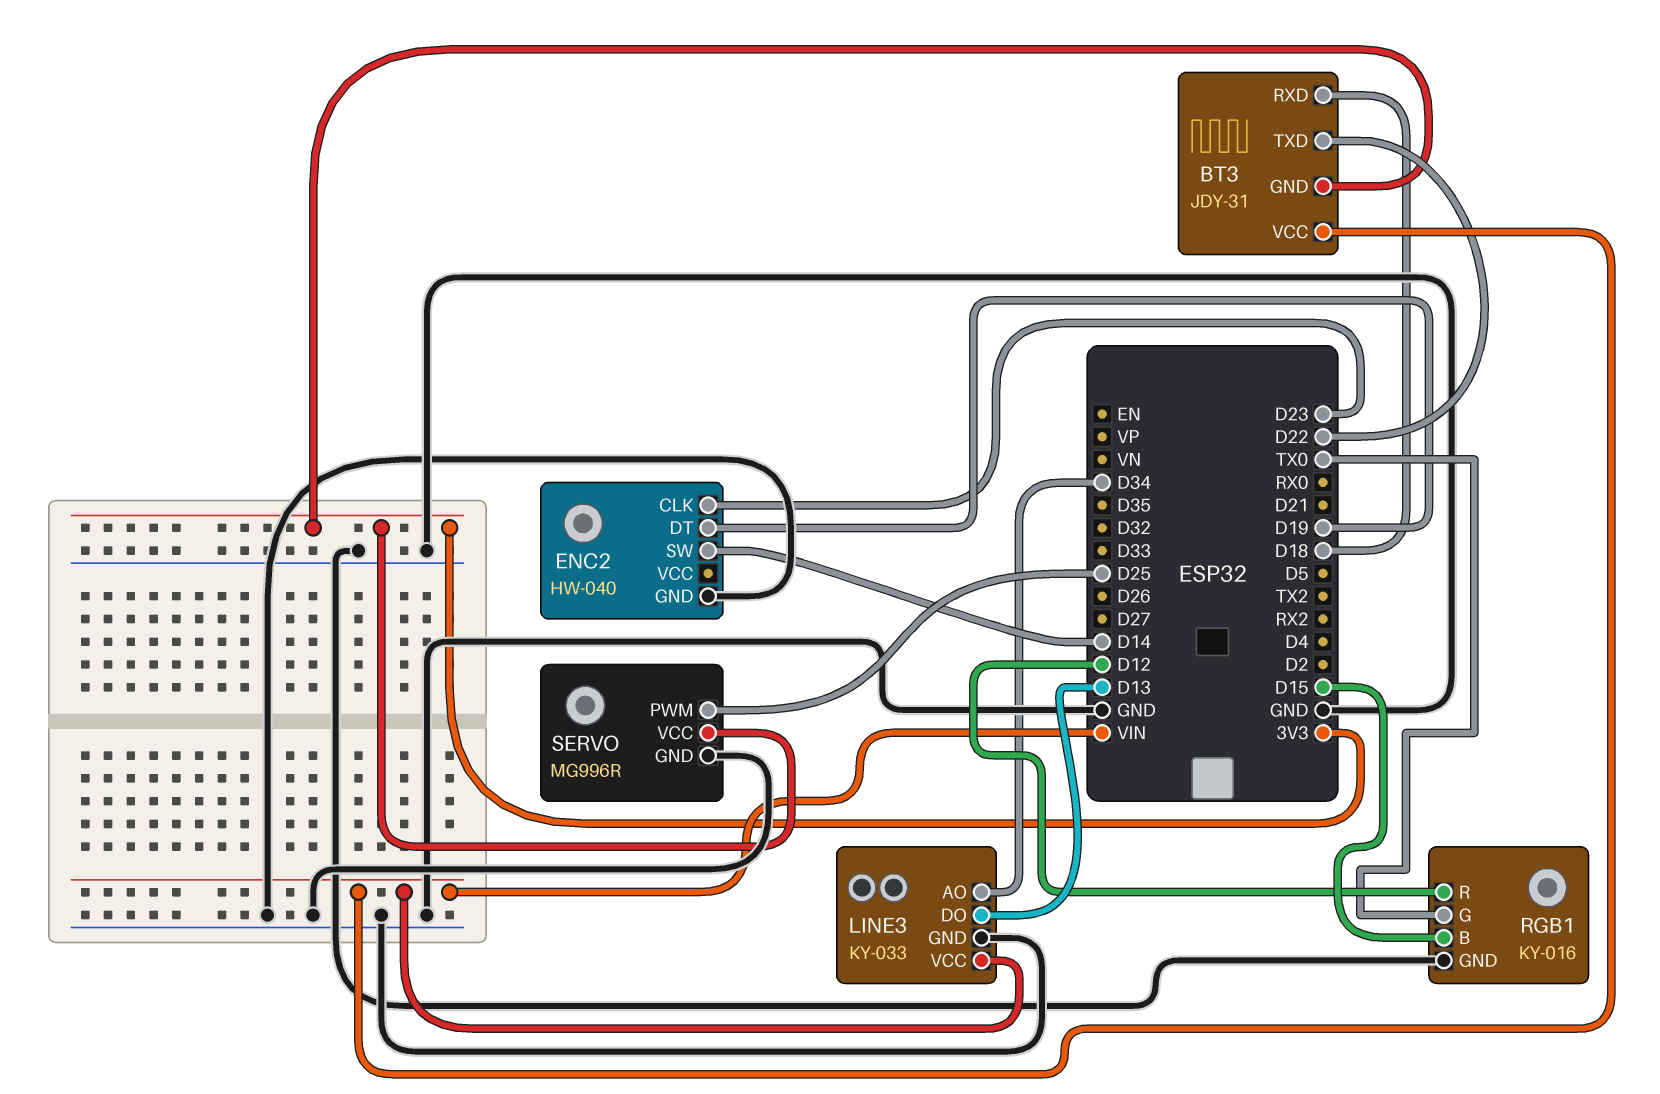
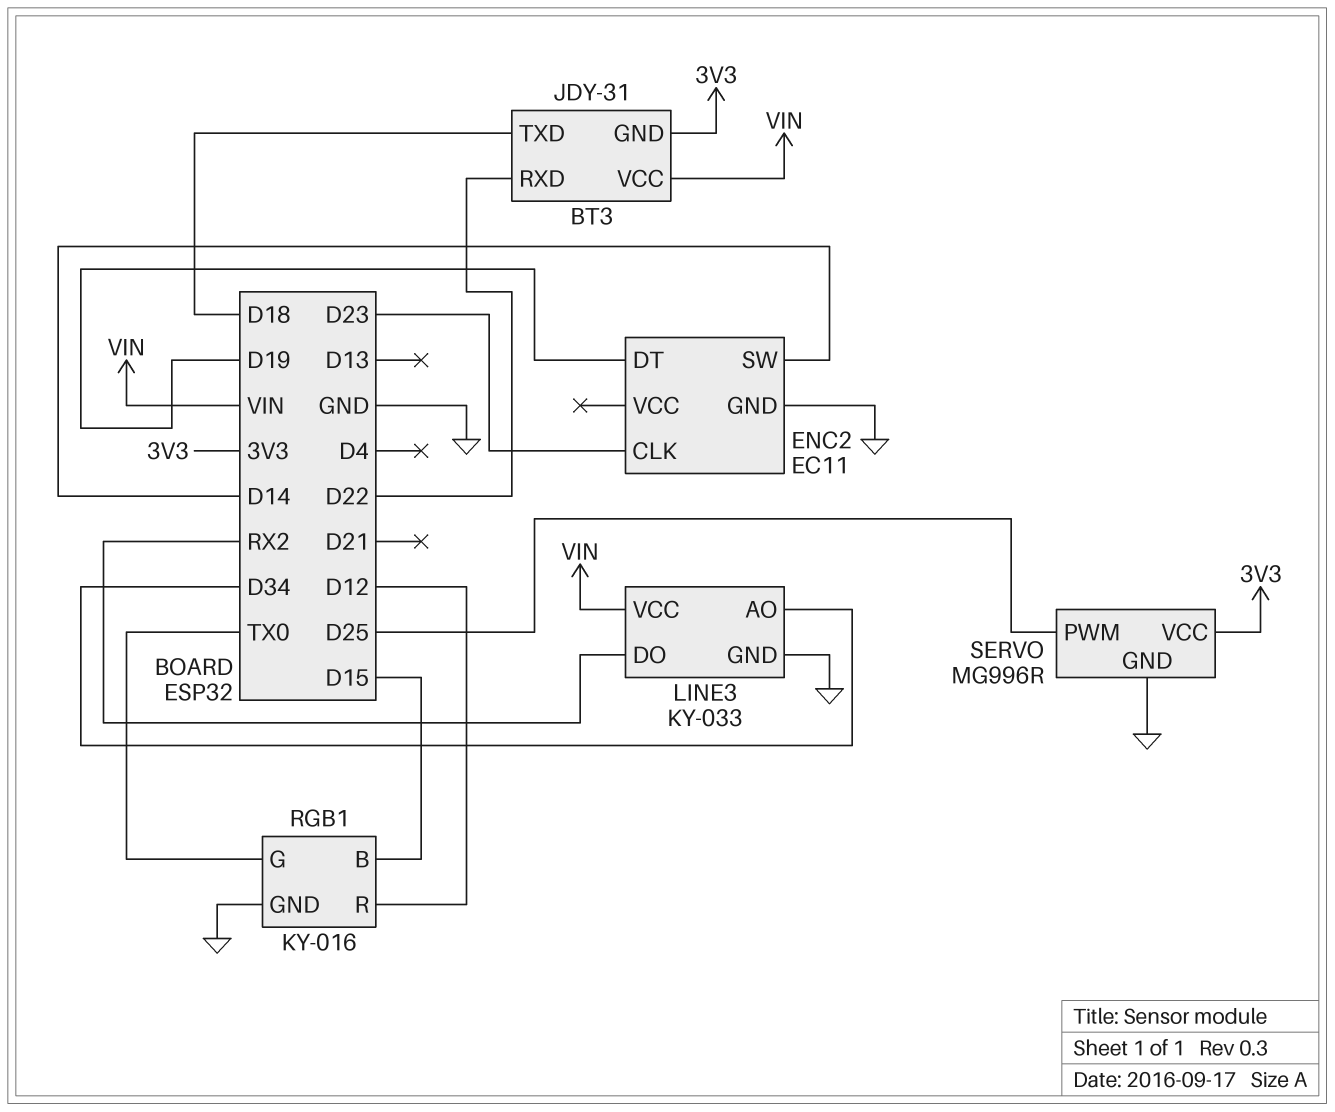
BT3 pin RXD: D18 -> D22
BT3 pin TXD: D22 -> D18
ENC2: HW-040 -> EC11
LINE3 pin DO: D13 -> RX2

